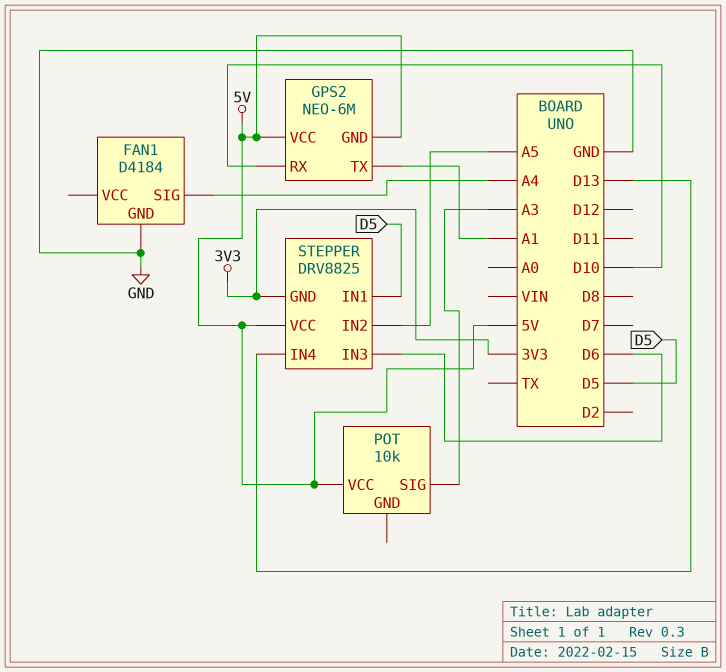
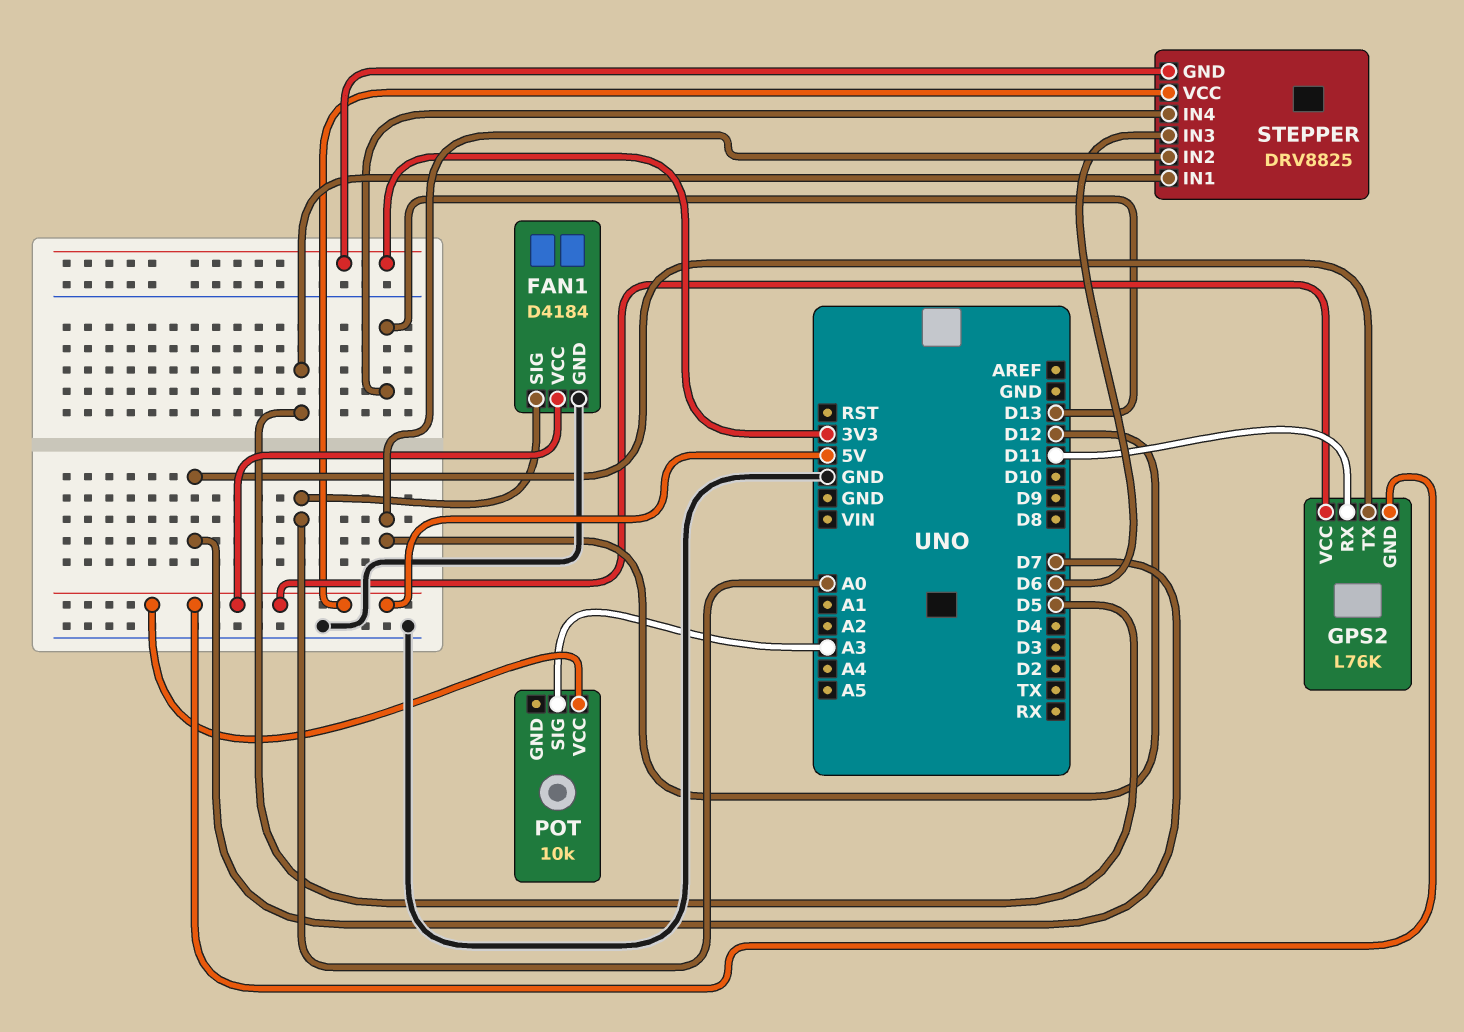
FAN1 pin SIG: A4 -> A0
FAN1 pin VCC: none -> 5V
GPS2: NEO-6M -> L76K
GPS2 pin RX: D10 -> D11
GPS2 pin TX: A1 -> D7
STEPPER pin IN2: A5 -> D12

